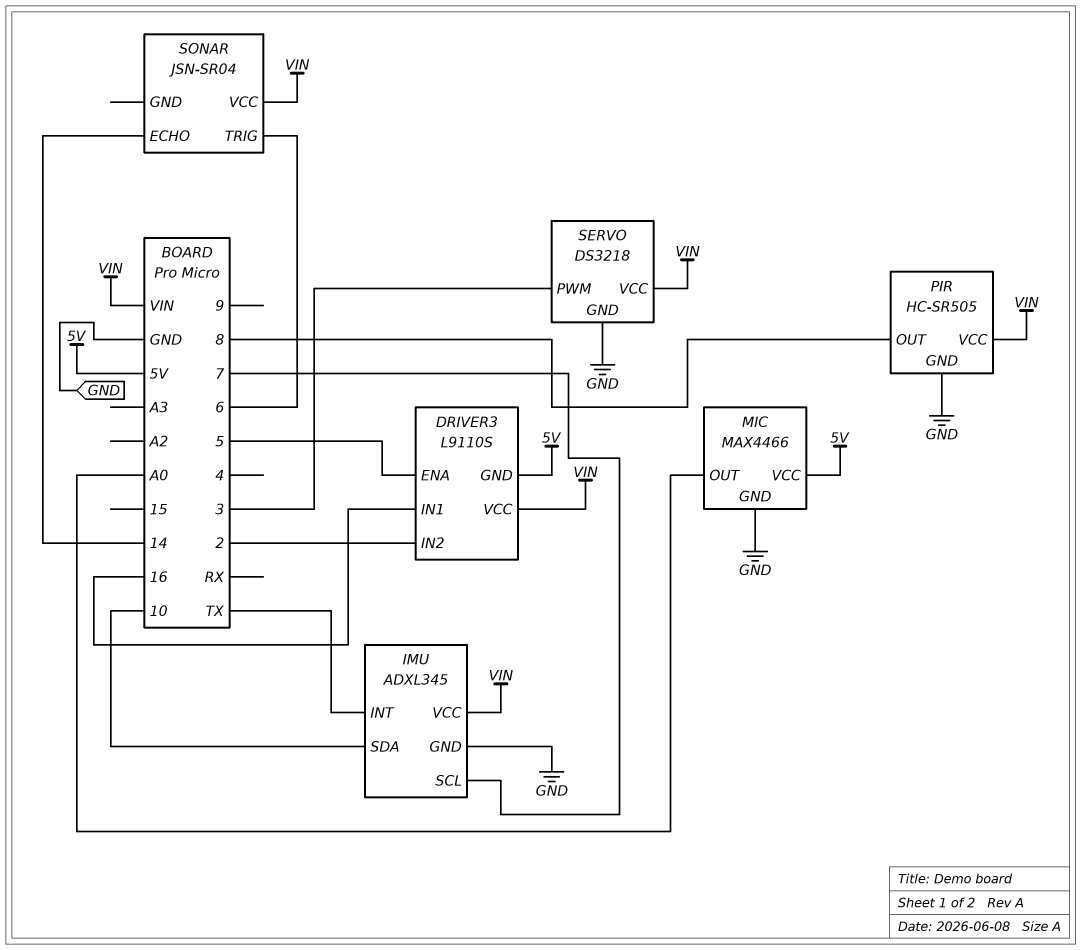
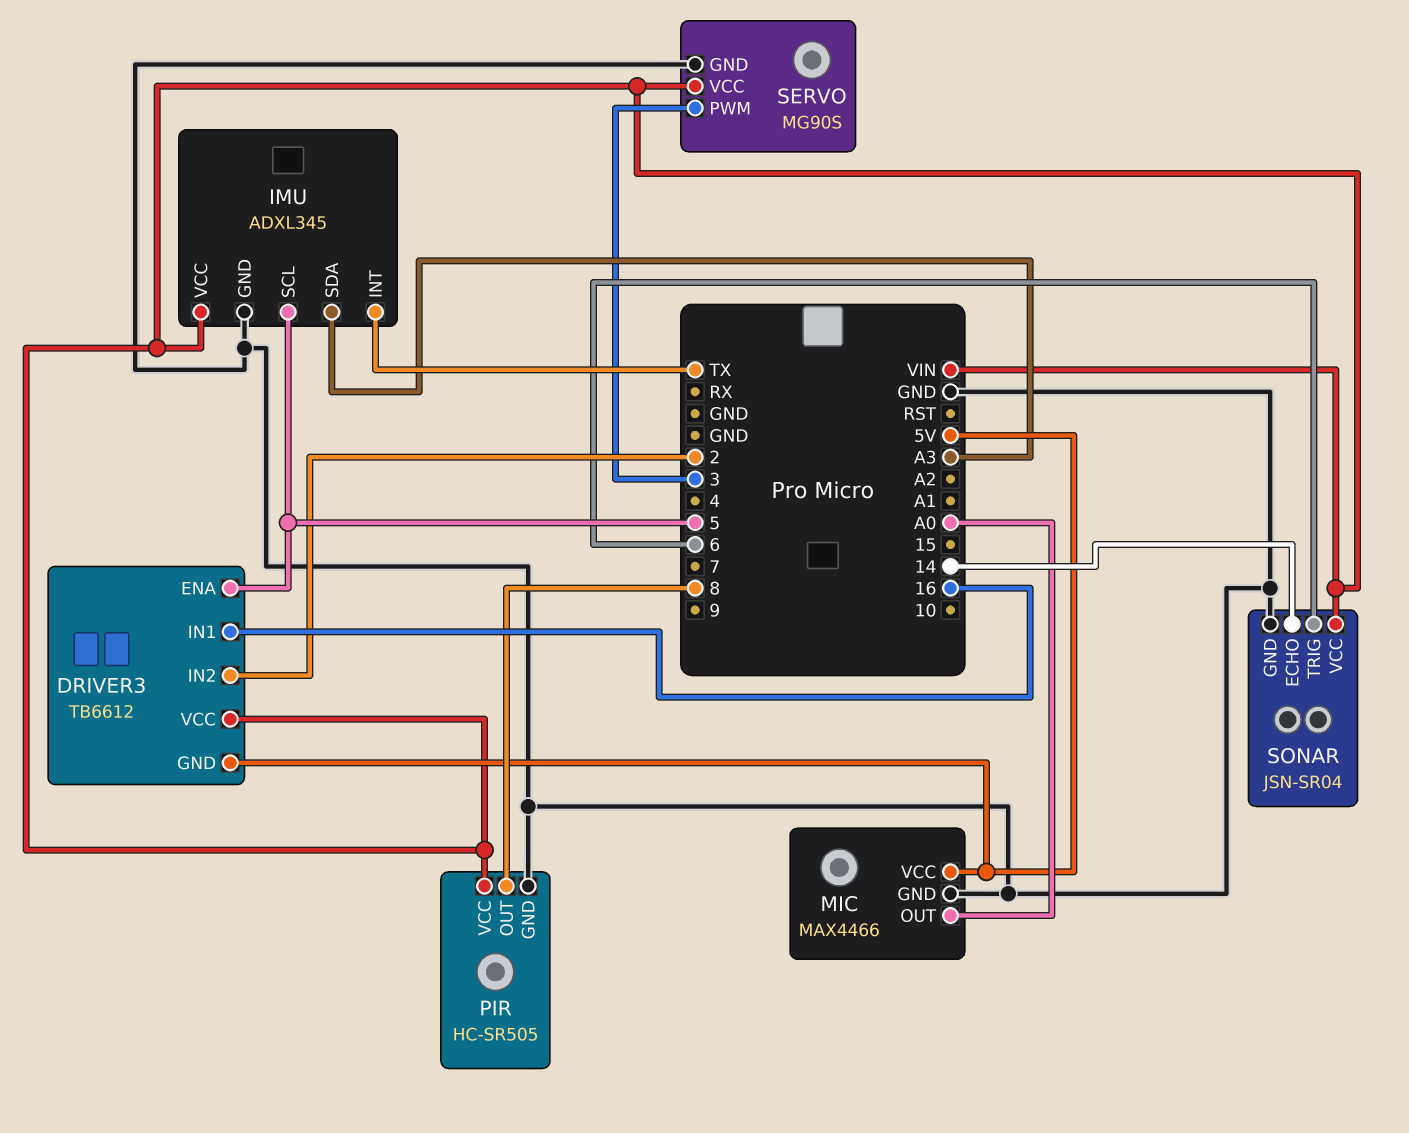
DRIVER3: L9110S -> TB6612
IMU pin SCL: 7 -> 5
IMU pin SDA: 10 -> A3
SERVO: DS3218 -> MG90S
SONAR pin GND: none -> GND

